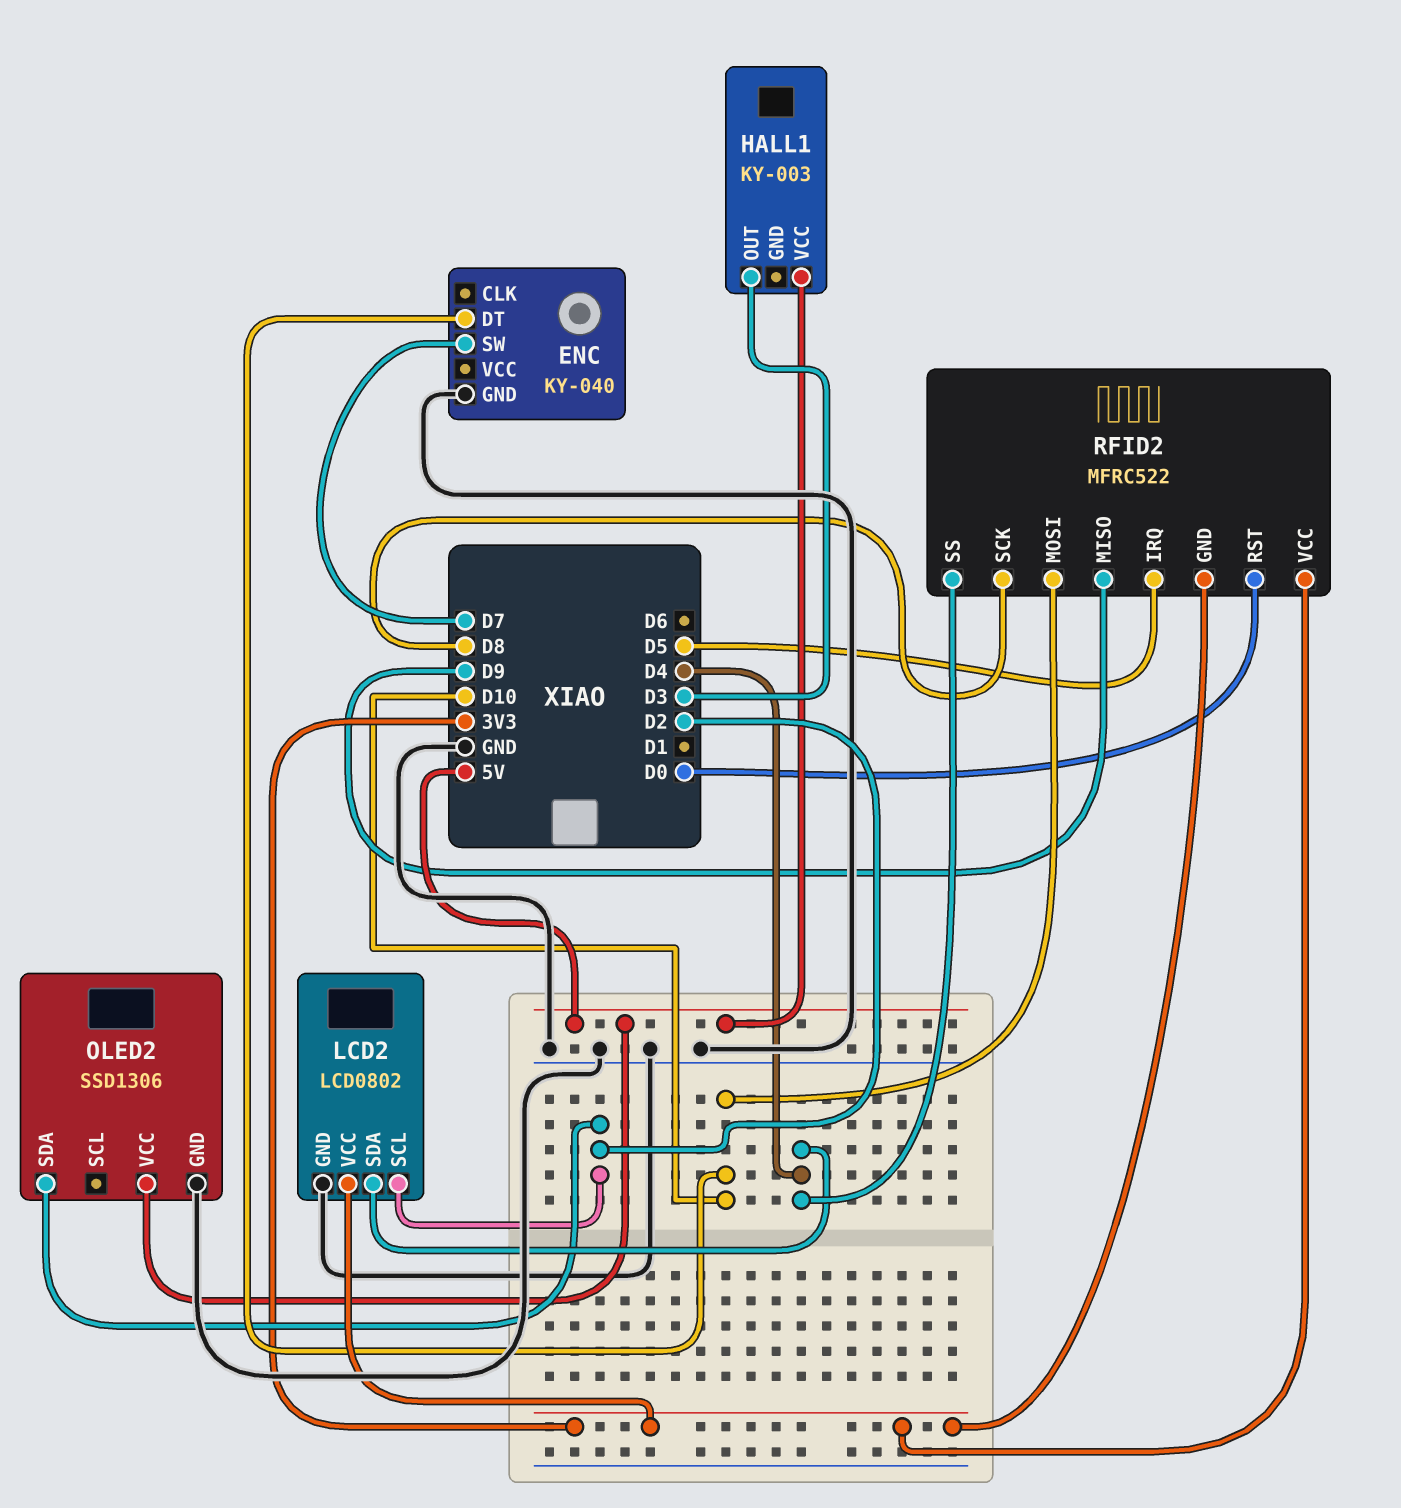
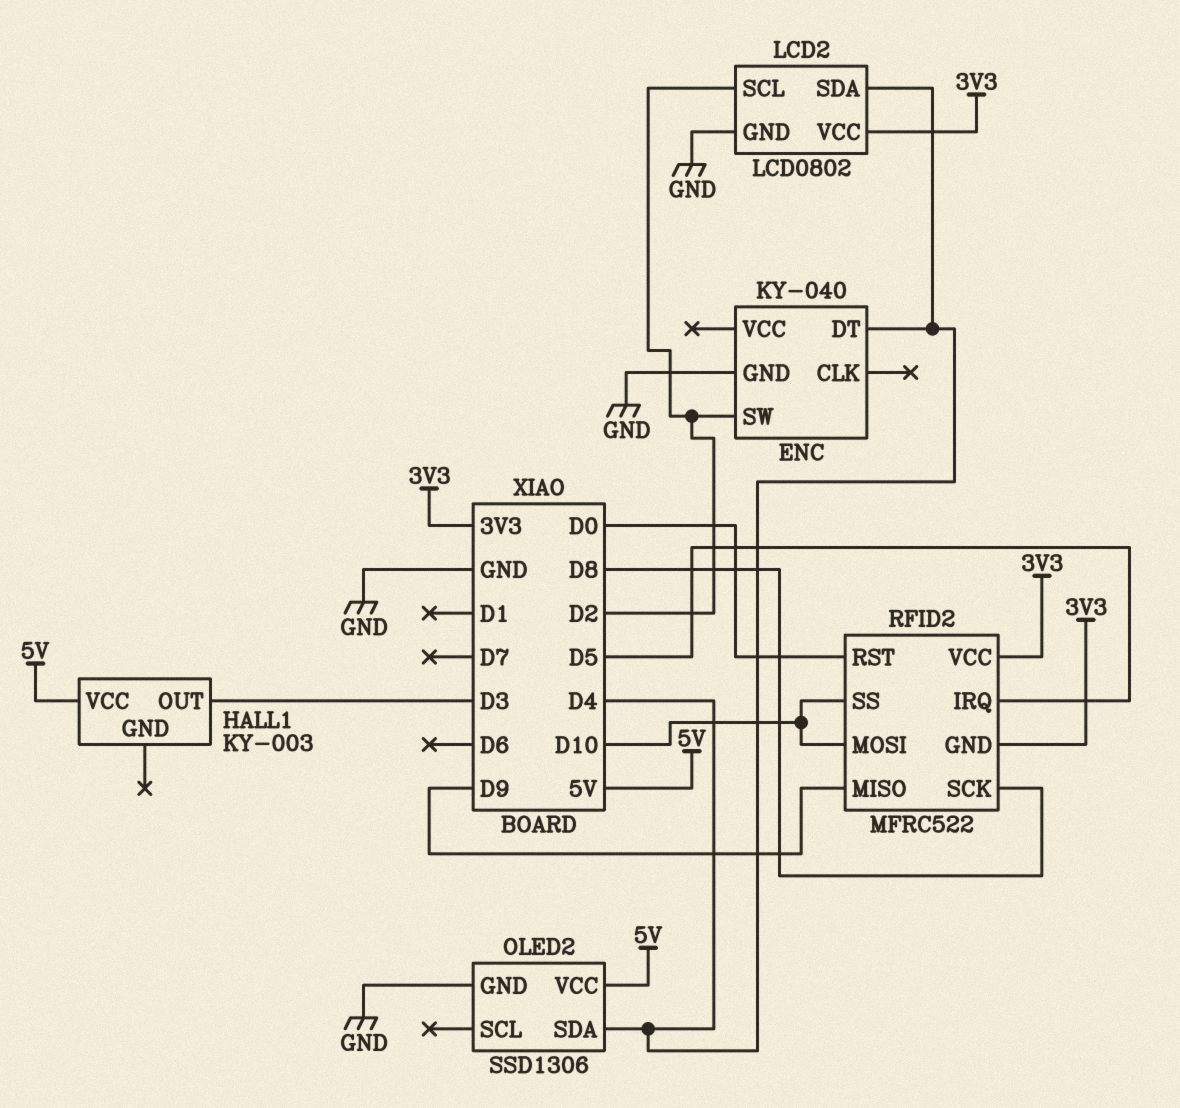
ENC pin DT: D10 -> D4
ENC pin SW: D7 -> D2
OLED2 pin SDA: D2 -> D4
RFID2 pin SS: D4 -> D10

